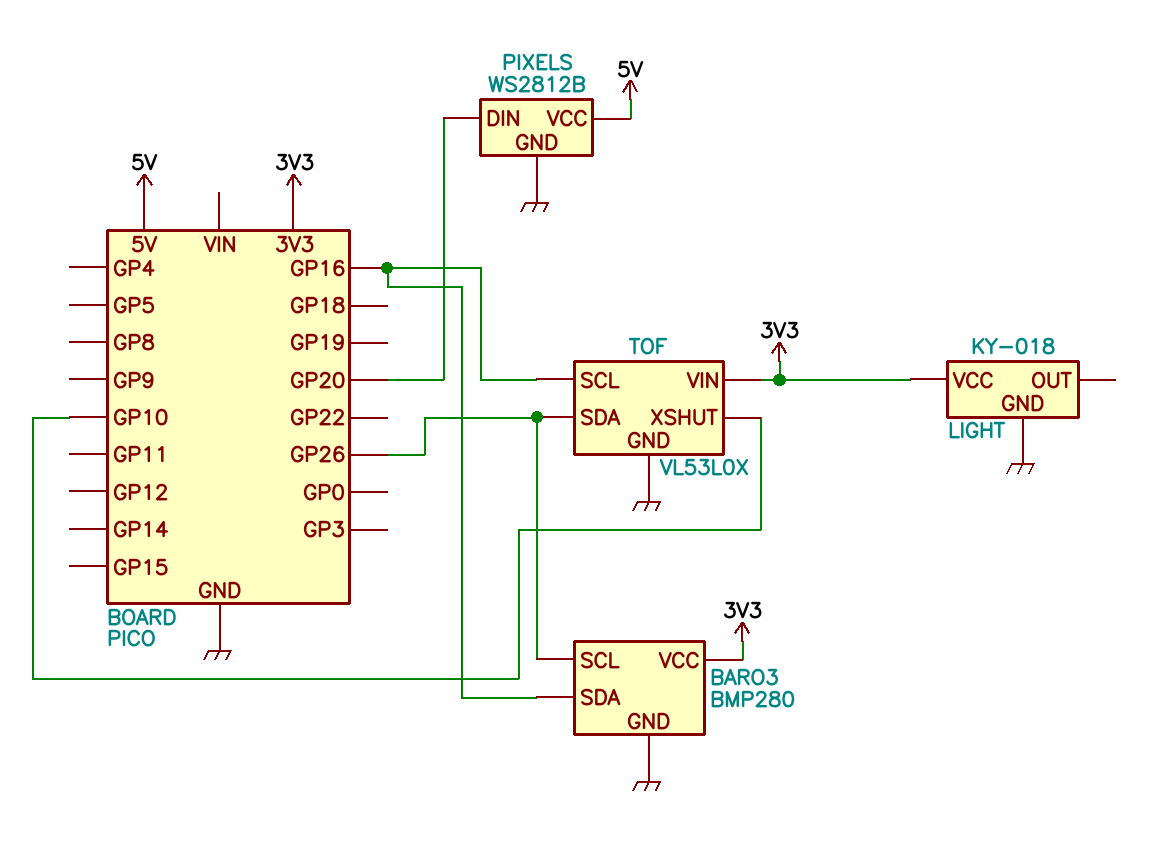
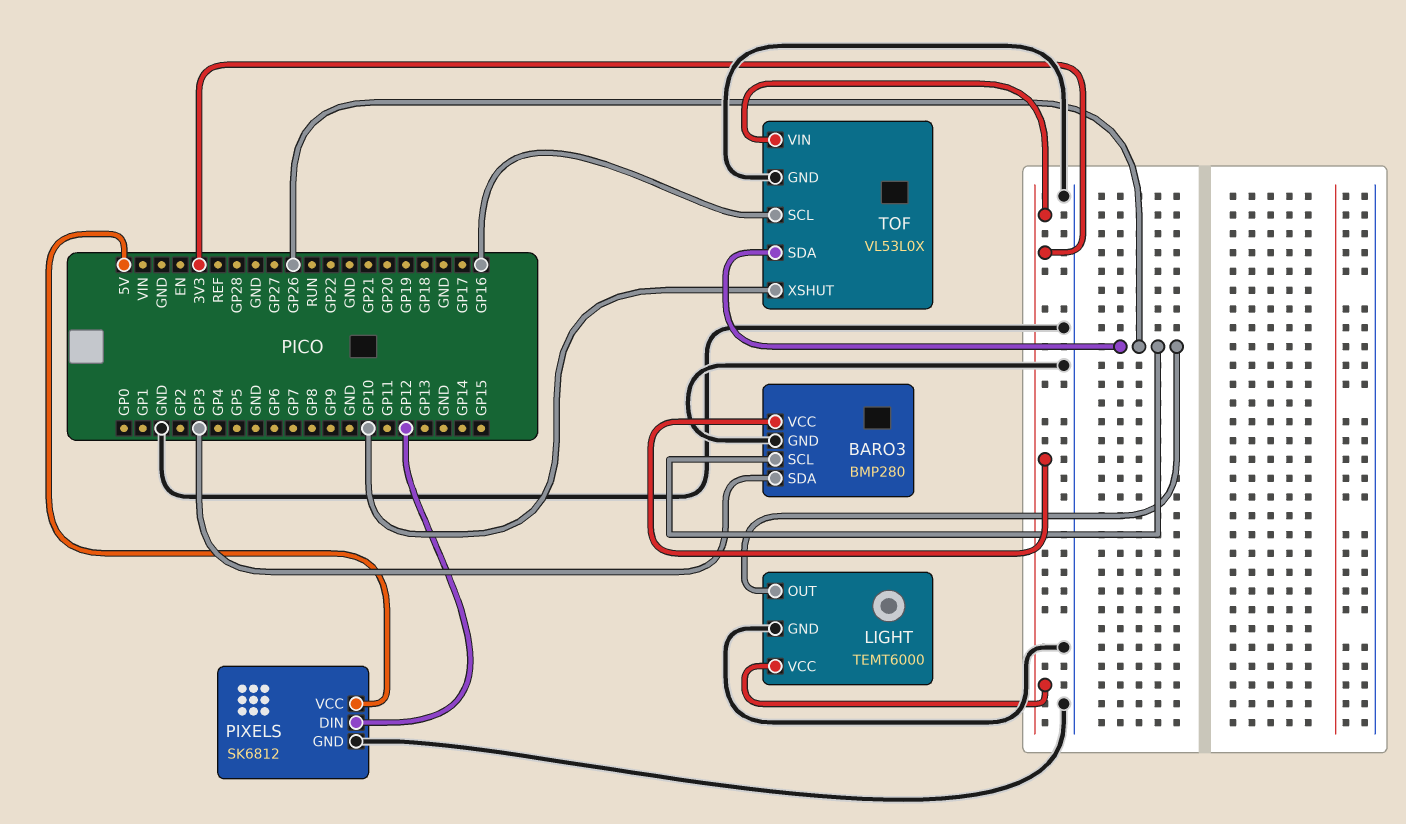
BARO3 pin SDA: GP16 -> GP3
LIGHT: KY-018 -> TEMT6000
LIGHT pin OUT: none -> GP26
PIXELS: WS2812B -> SK6812
PIXELS pin DIN: GP20 -> GP12

